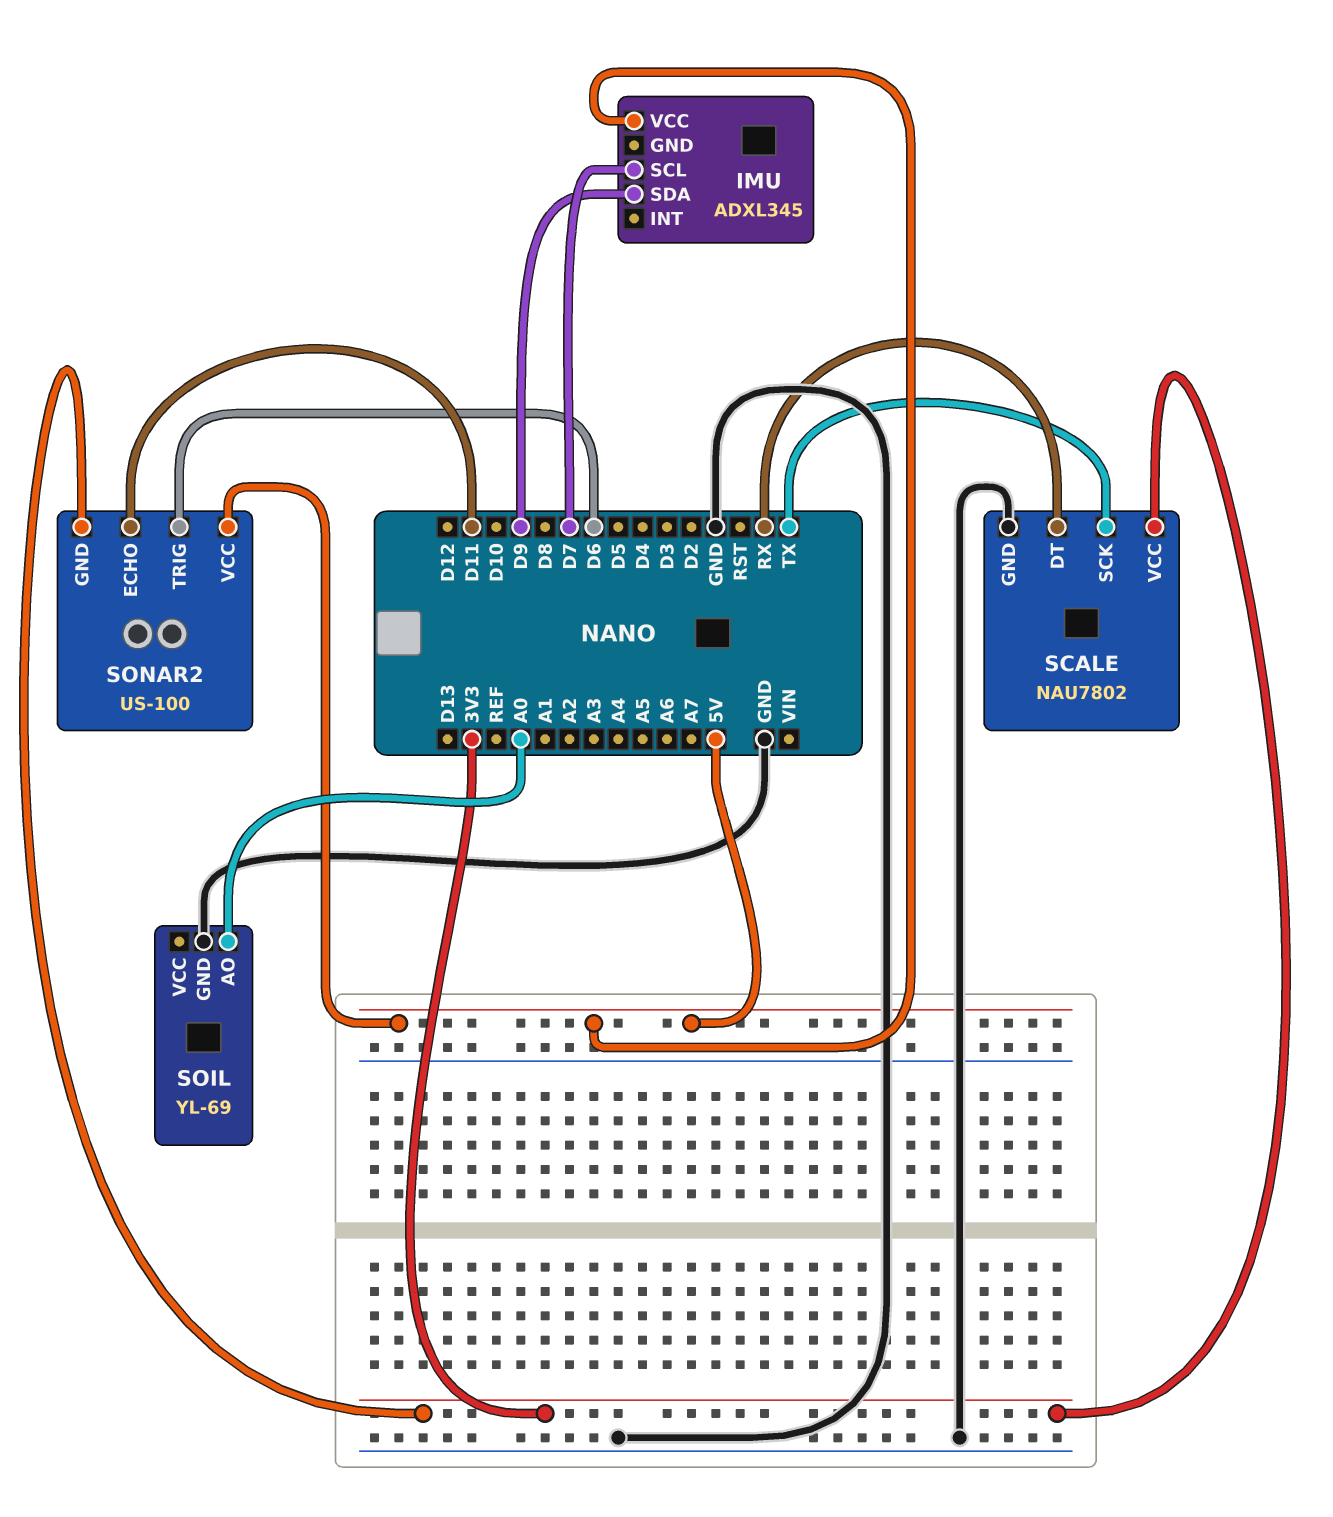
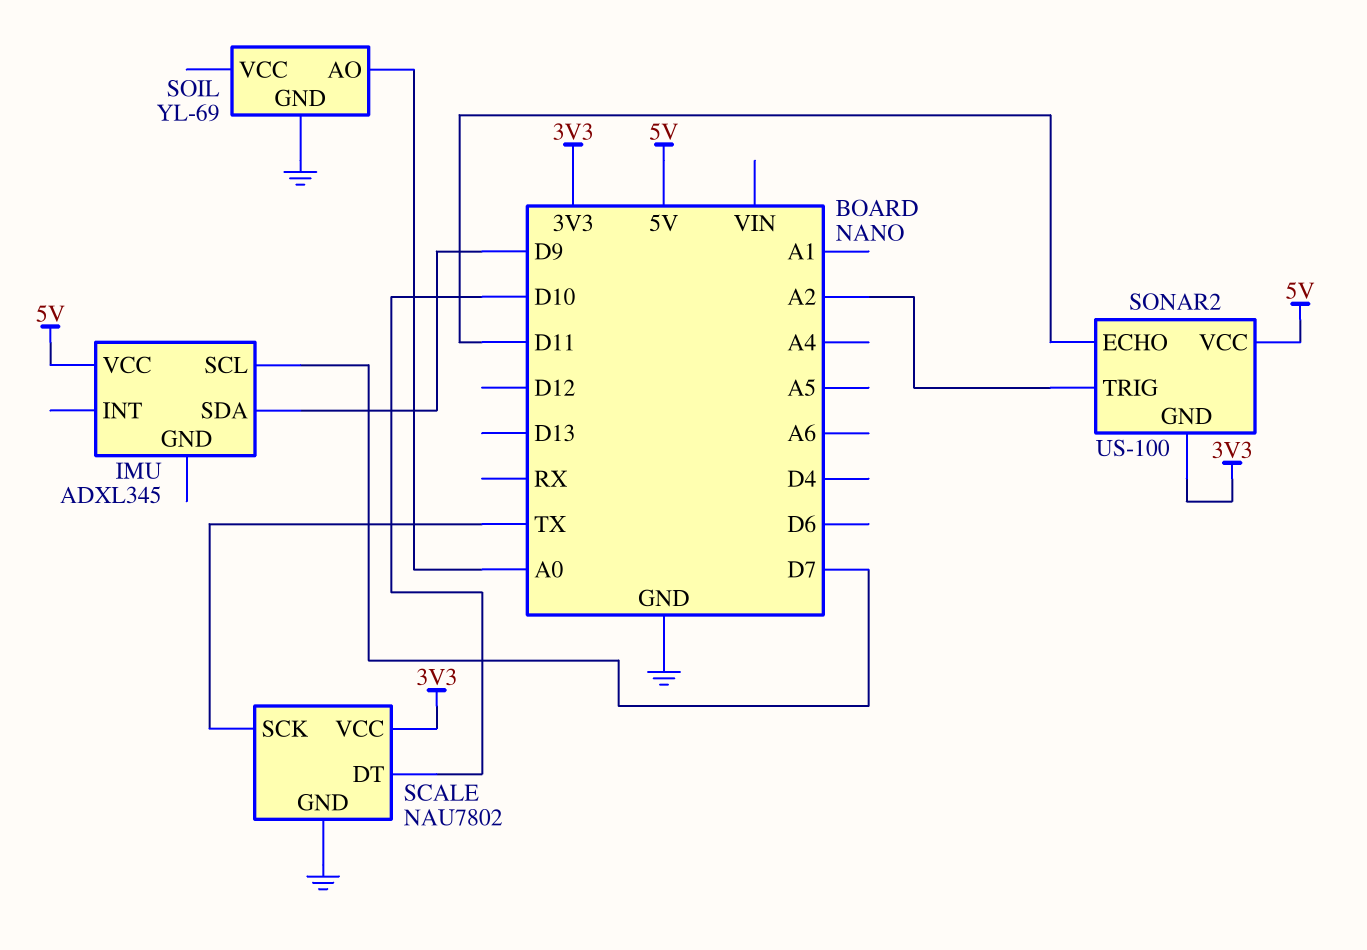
SCALE pin DT: RX -> D10
SONAR2 pin TRIG: D6 -> A2

